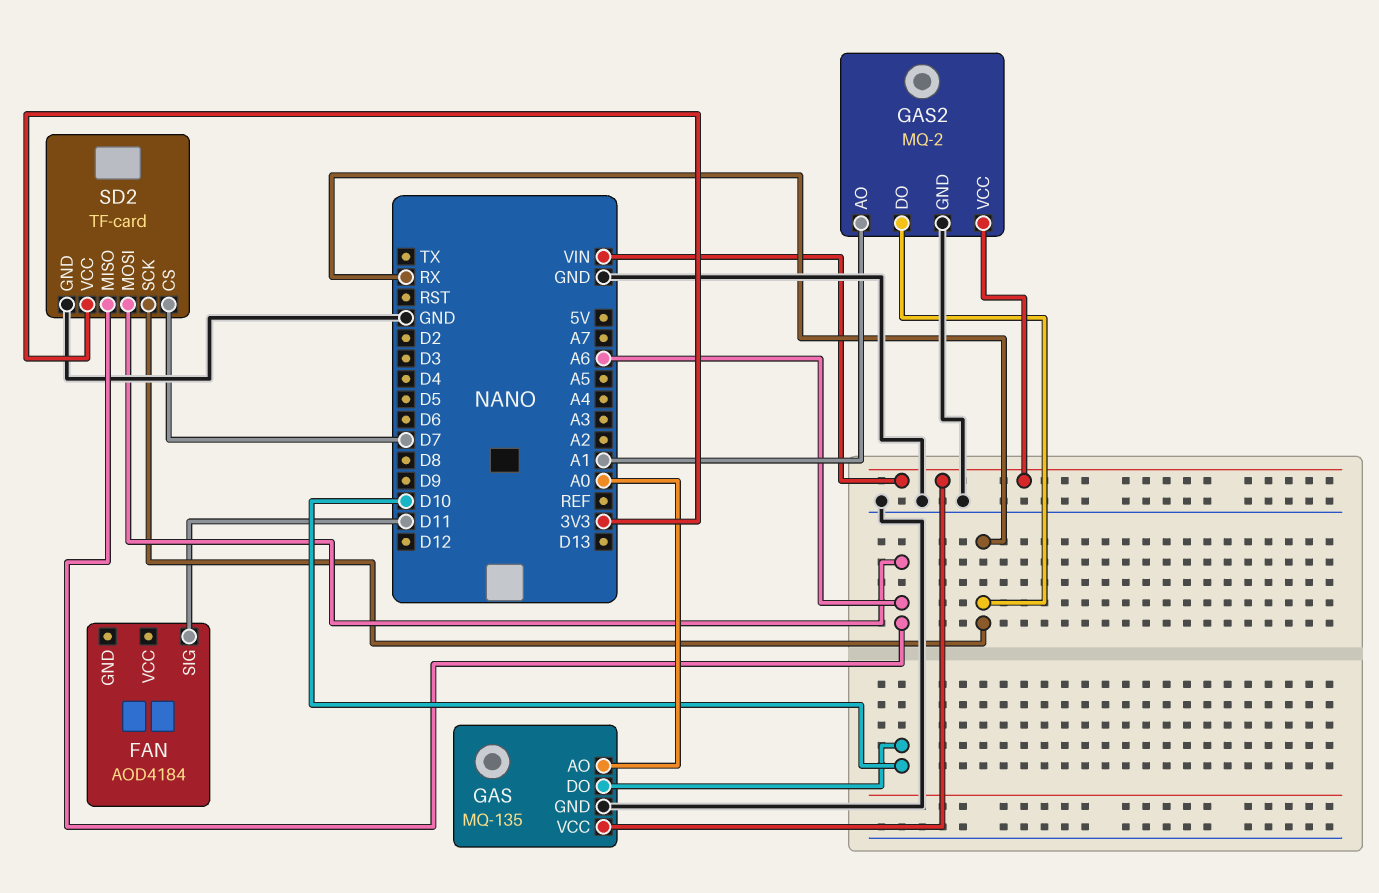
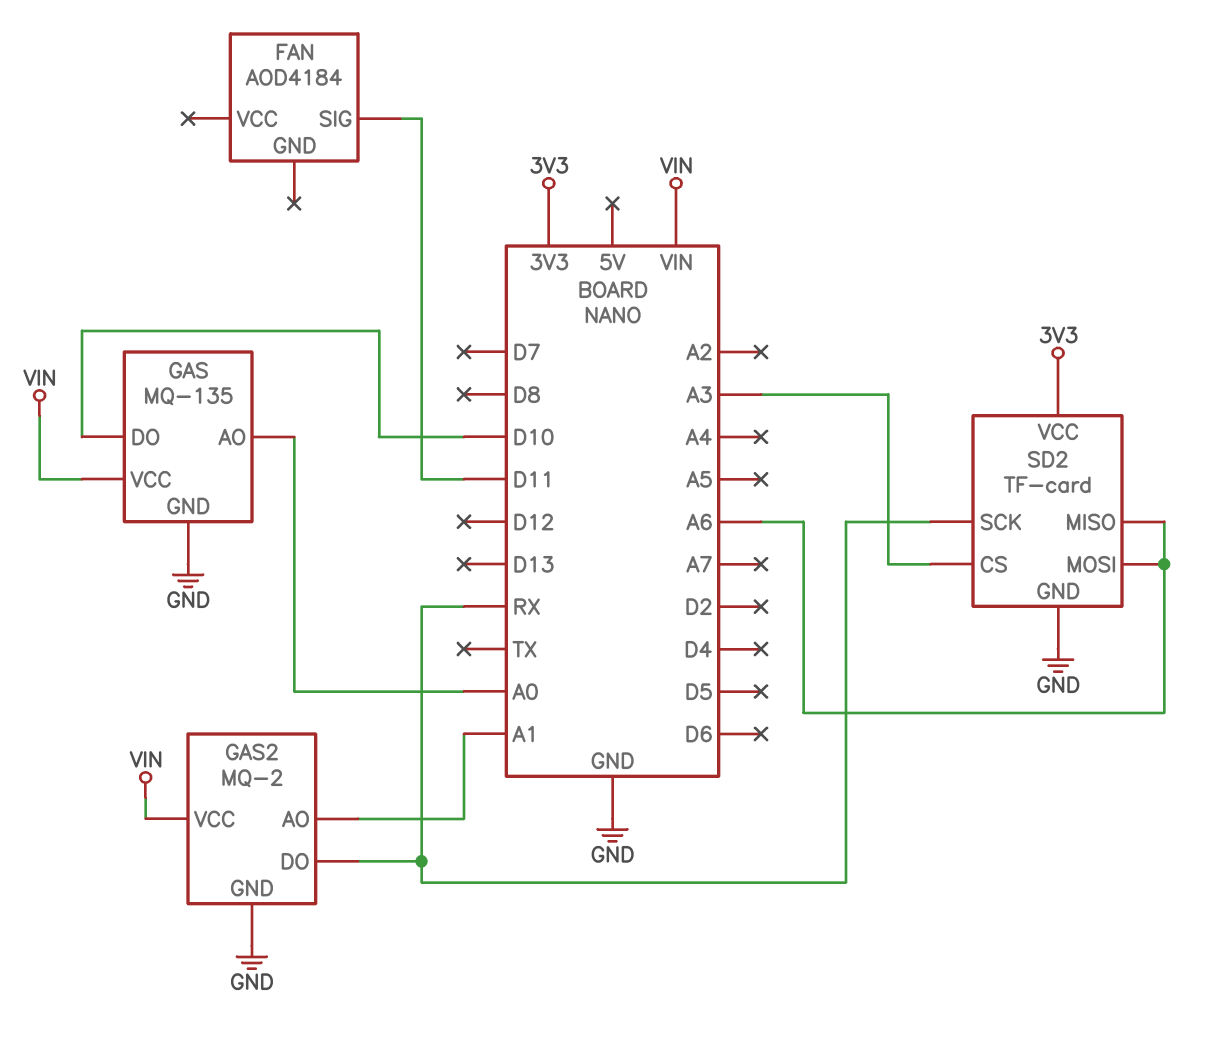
SD2 pin CS: D7 -> A3

